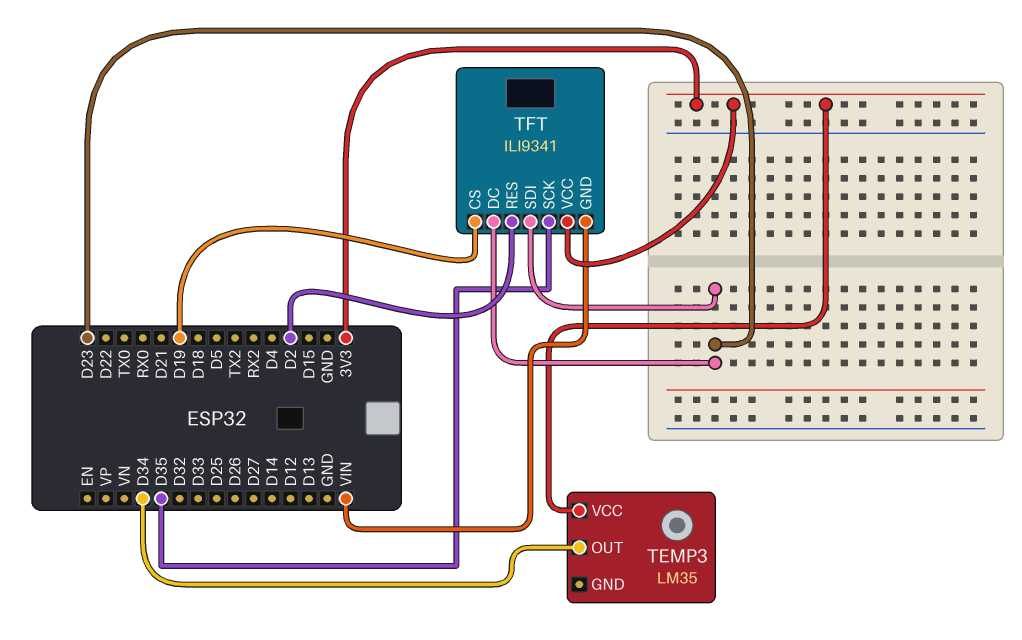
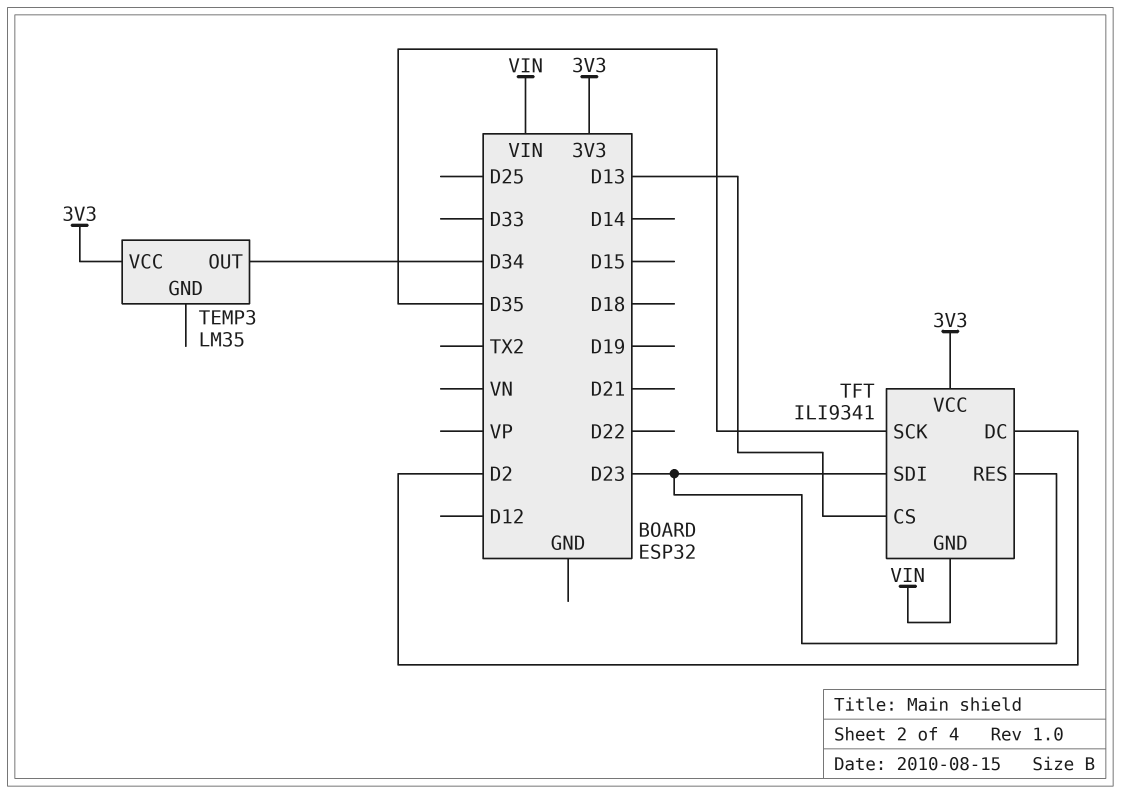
TFT pin CS: D19 -> D13
TFT pin DC: D23 -> D2
TFT pin RES: D2 -> D23

